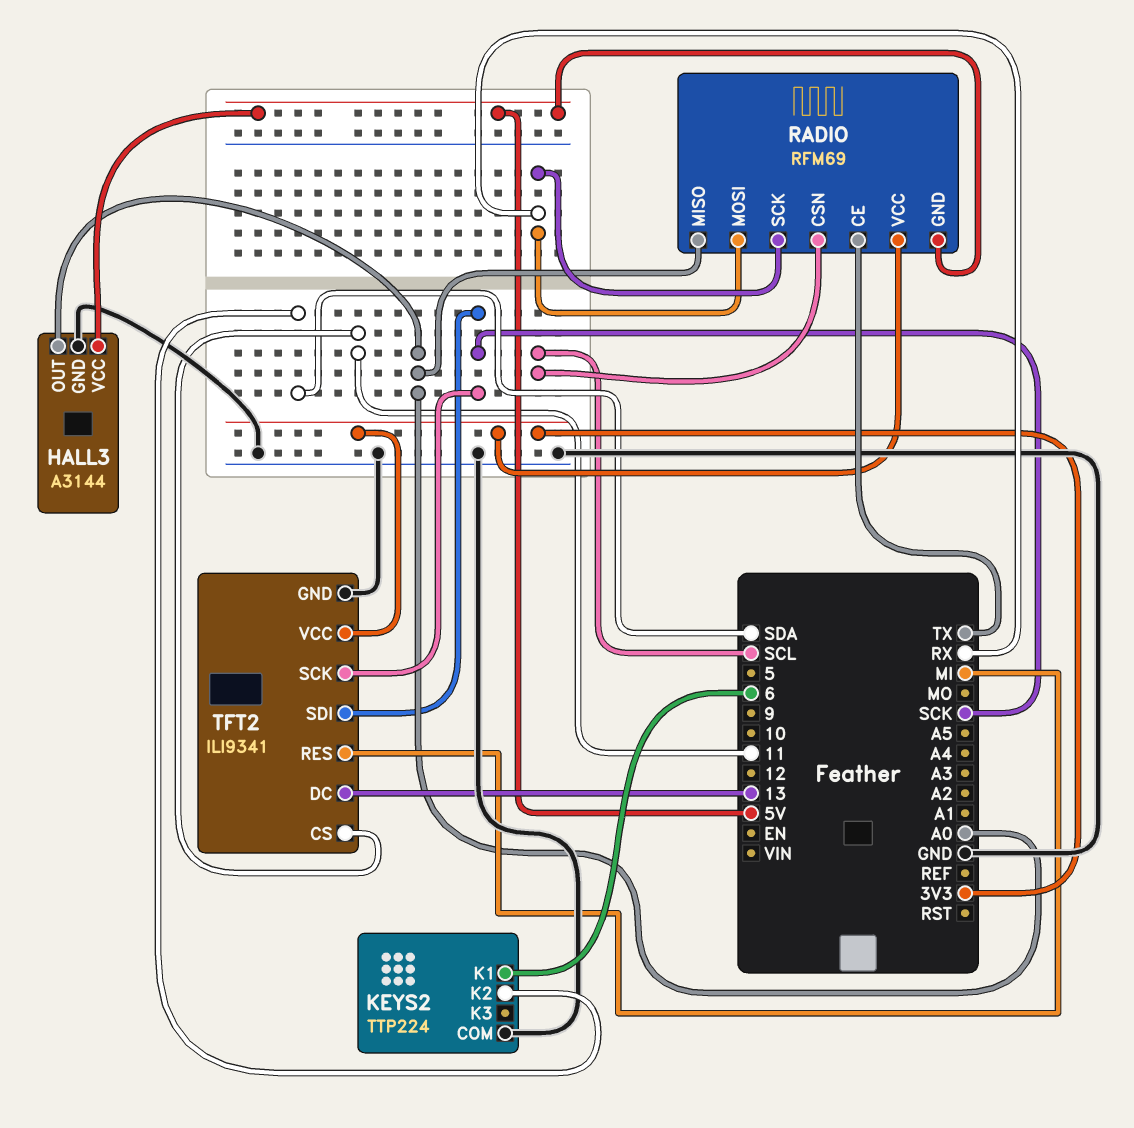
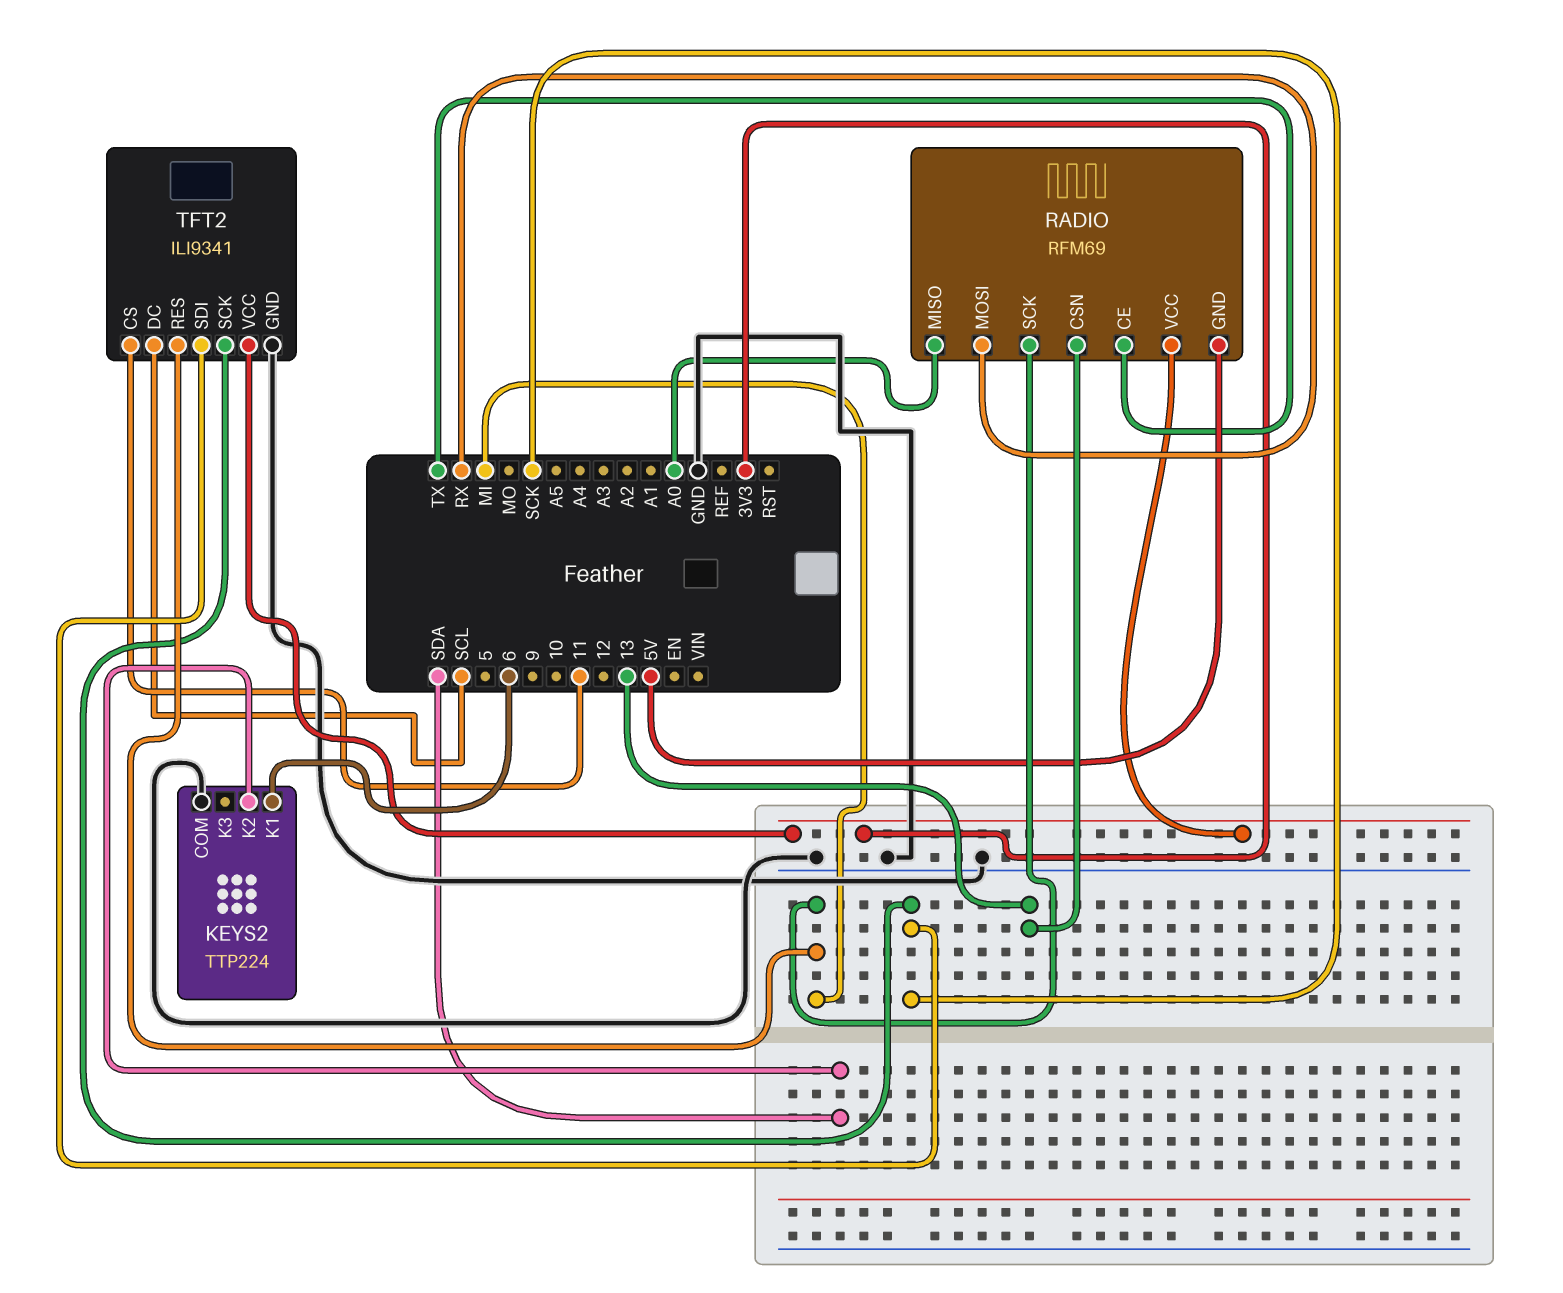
HALL3: A3144 -> none
HALL3 pin GND: GND -> none
HALL3 pin OUT: A0 -> none
HALL3 pin VCC: 5V -> none
RADIO pin CSN: SCL -> 13
RADIO pin SCK: RX -> MI
TFT2 pin DC: 13 -> SCL

